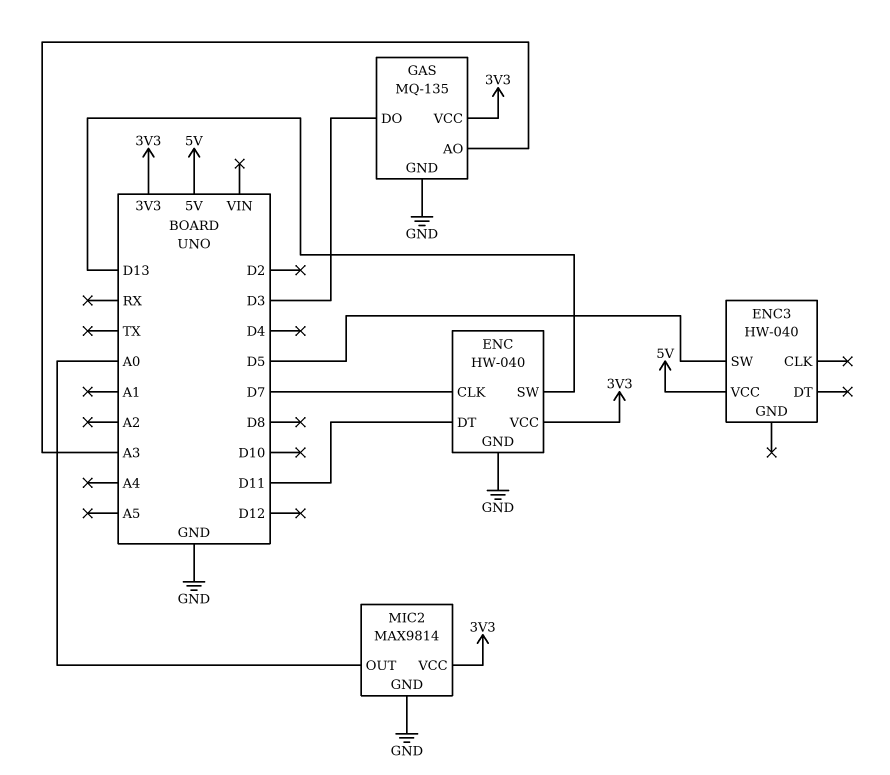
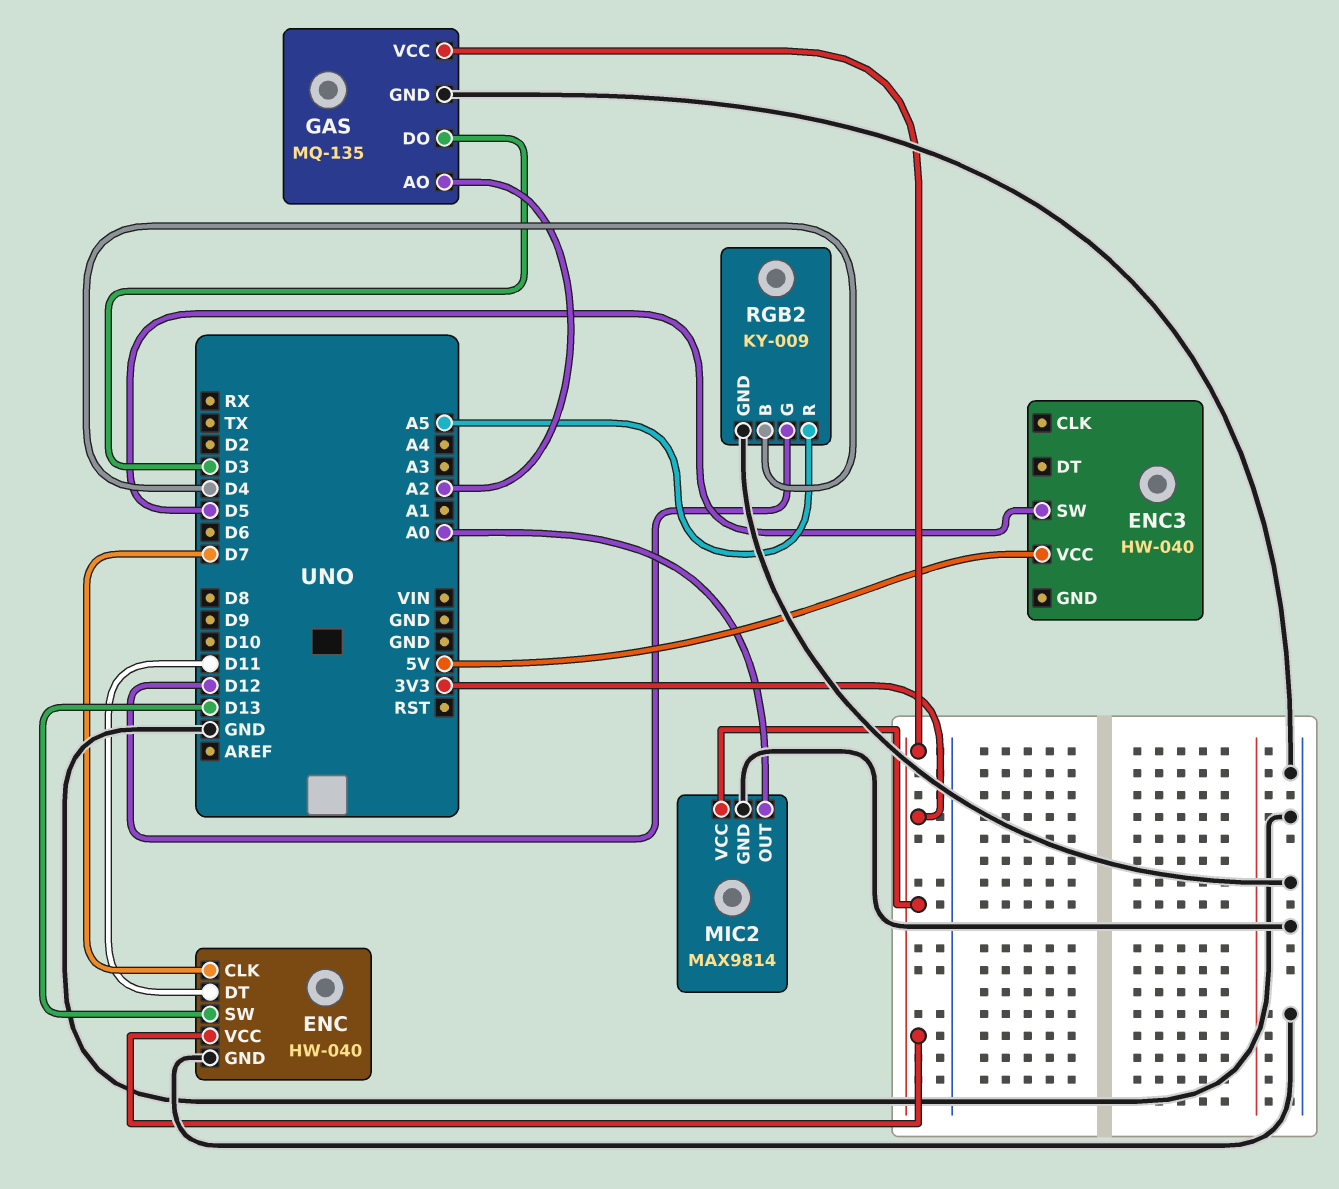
GAS pin AO: A3 -> A2
RGB2: none -> KY-009
RGB2 pin B: none -> D4
RGB2 pin G: none -> D12
RGB2 pin GND: none -> GND
RGB2 pin R: none -> A5

